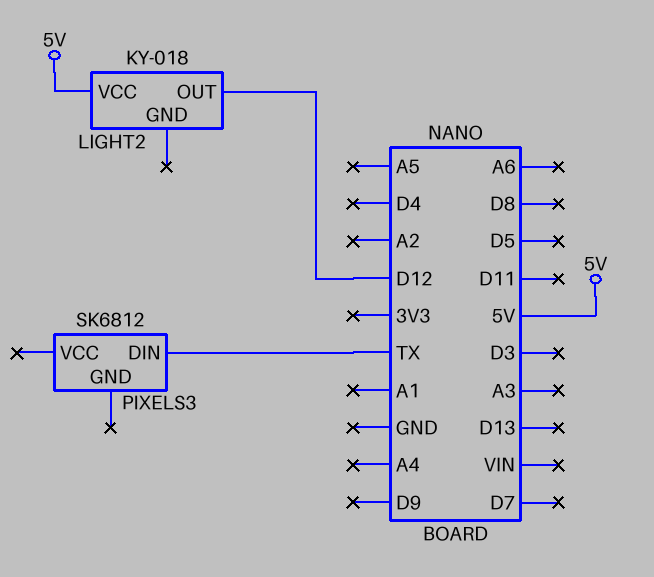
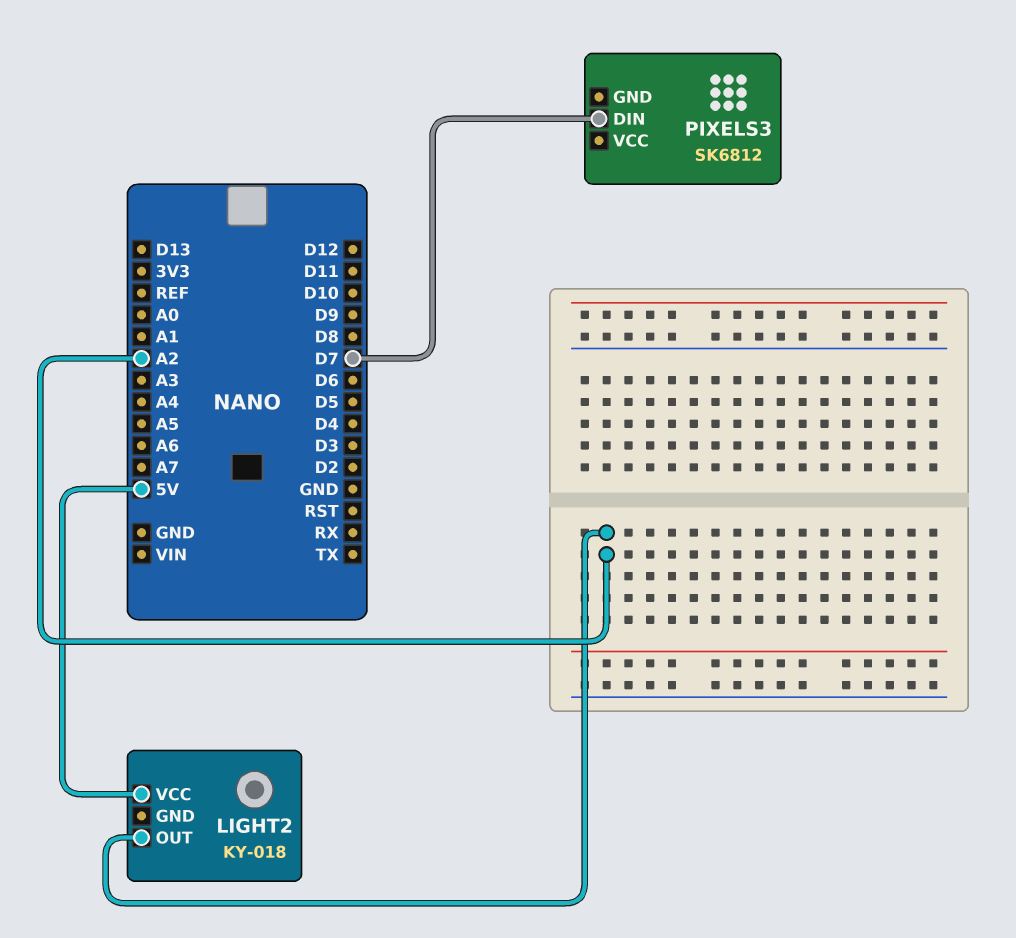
LIGHT2 pin OUT: D12 -> A2
PIXELS3 pin DIN: TX -> D7

